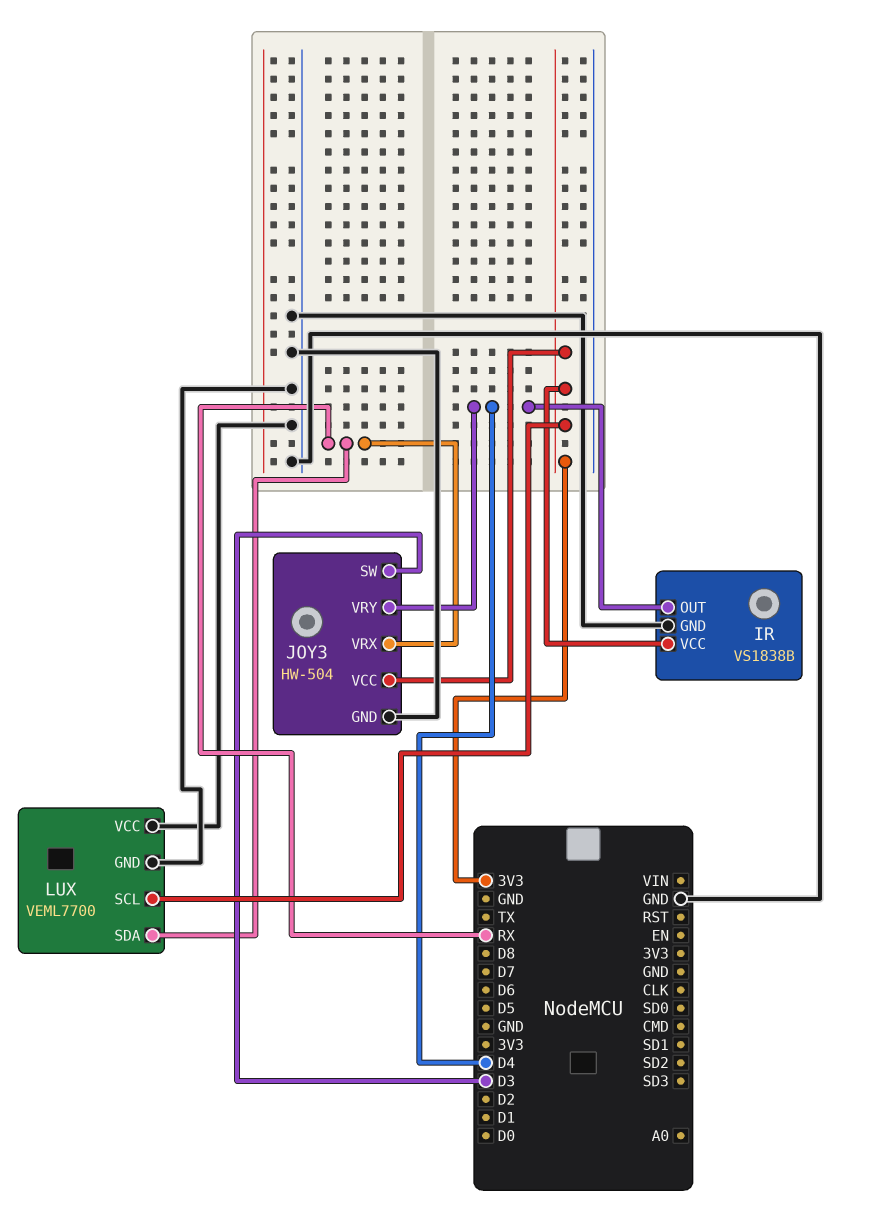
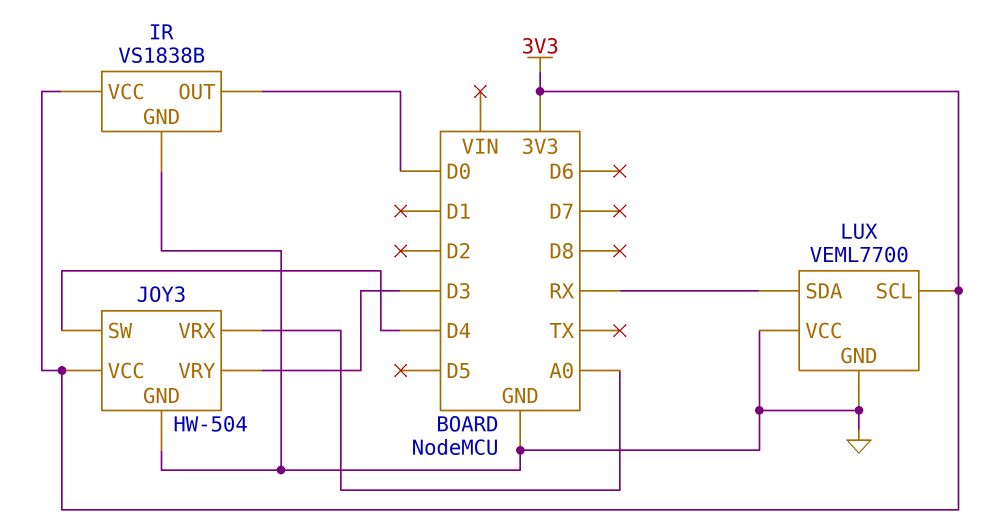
IR pin OUT: D4 -> D0
JOY3 pin SW: D3 -> D4
JOY3 pin VRX: RX -> A0
JOY3 pin VRY: D4 -> D3

